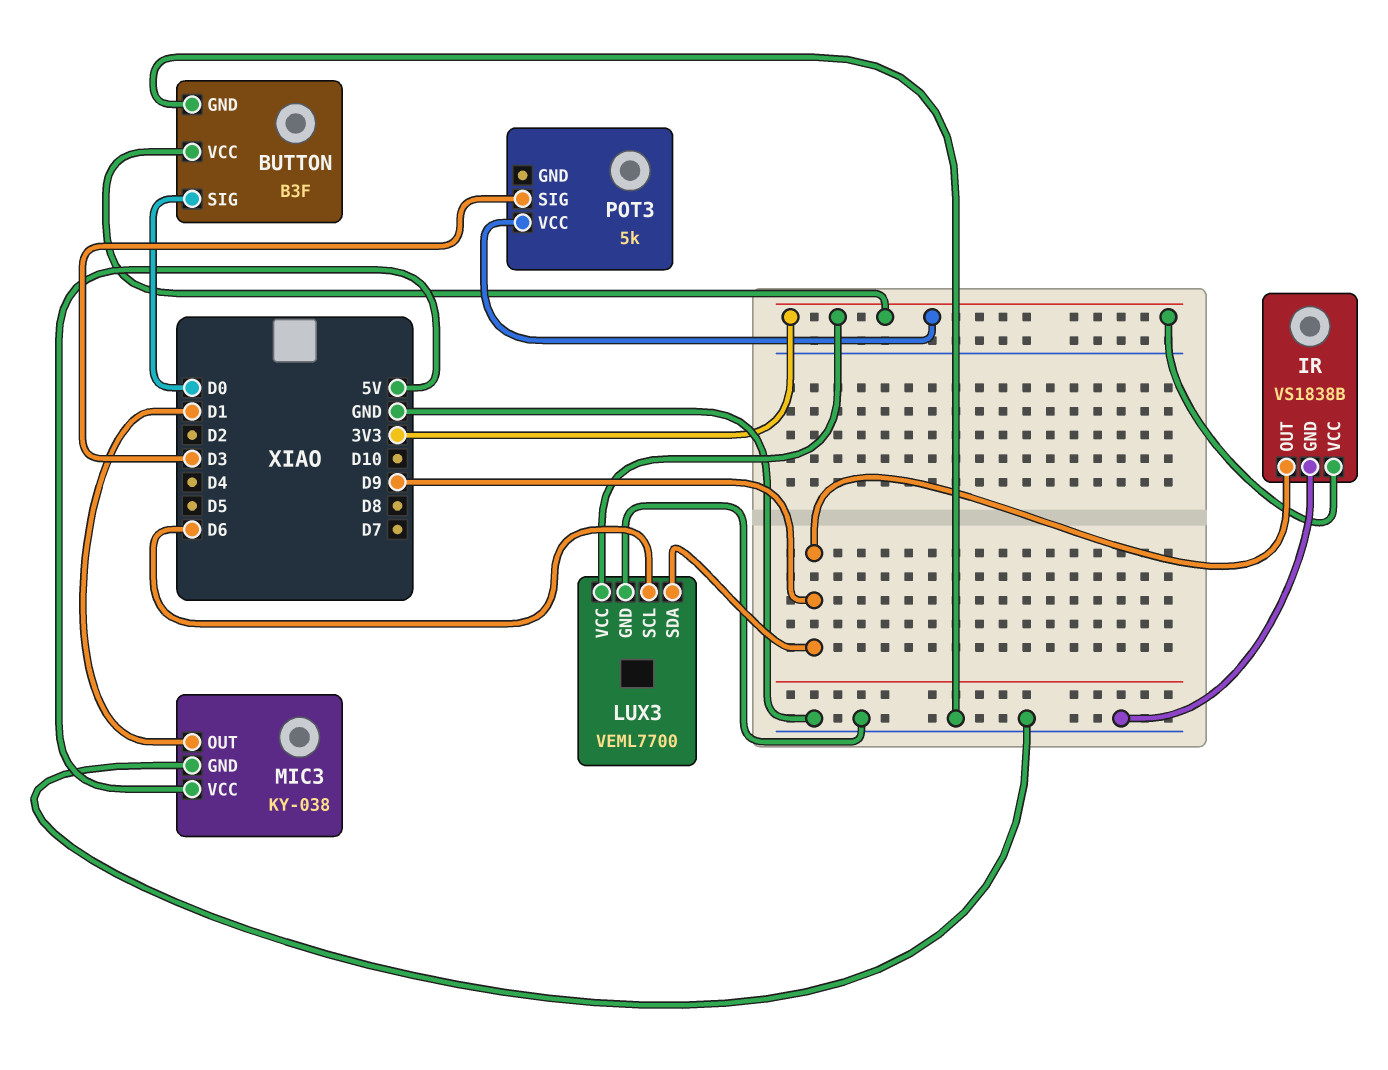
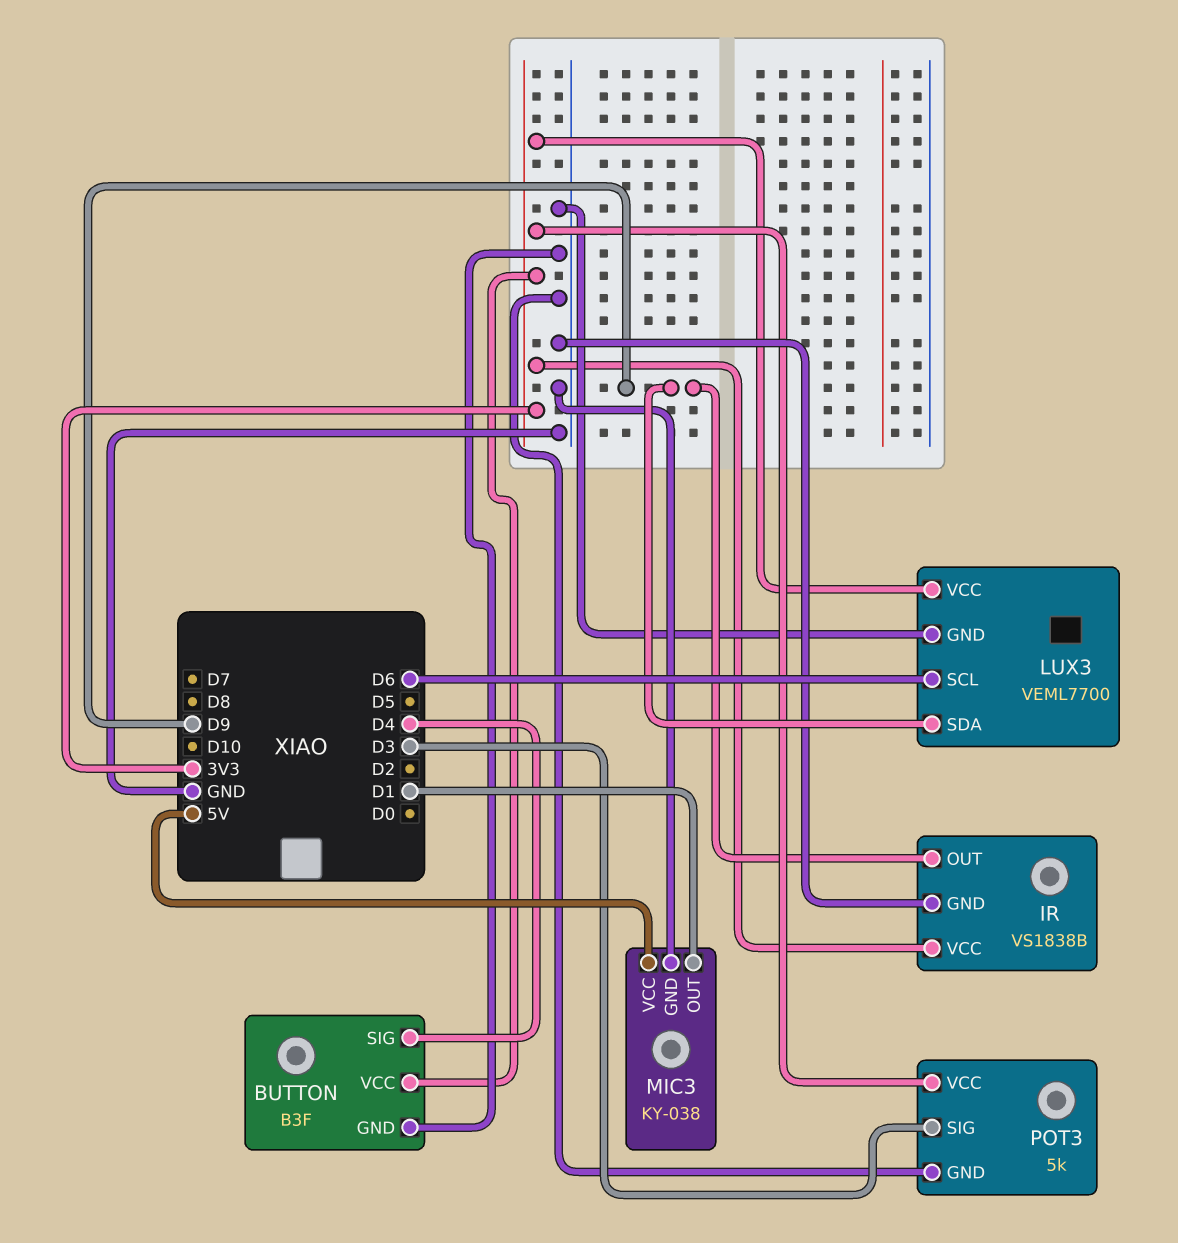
BUTTON pin SIG: D0 -> D4
POT3 pin GND: none -> GND

